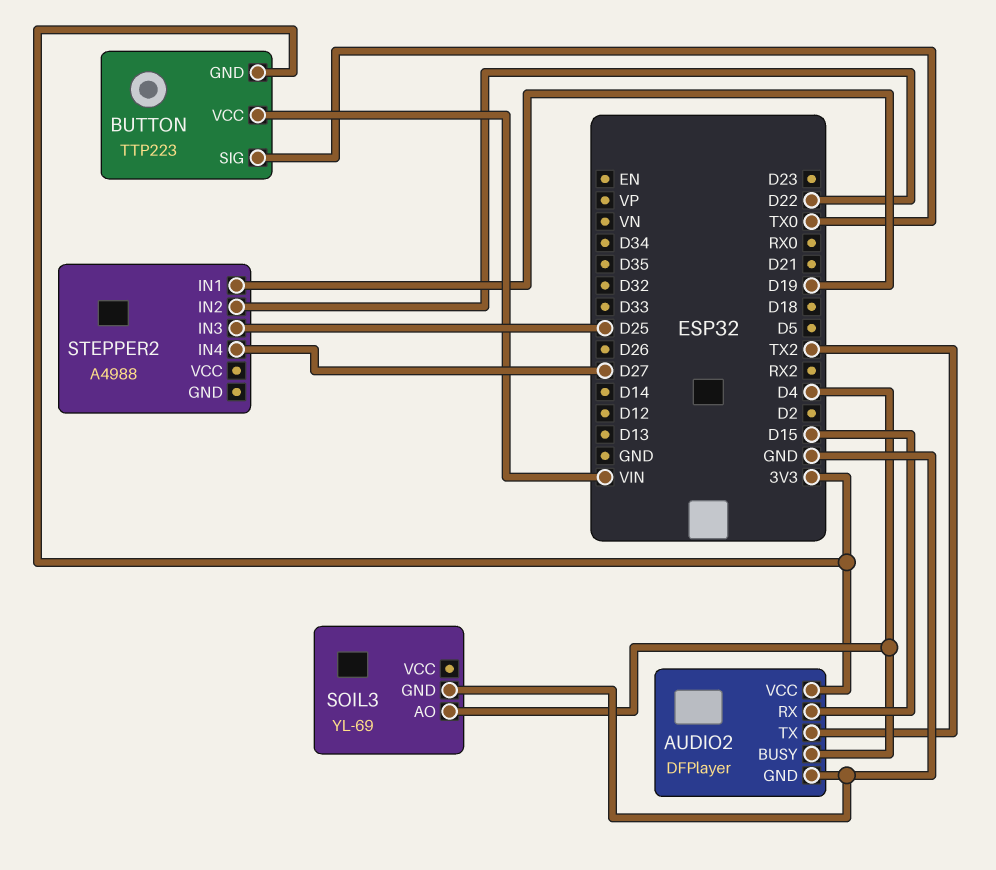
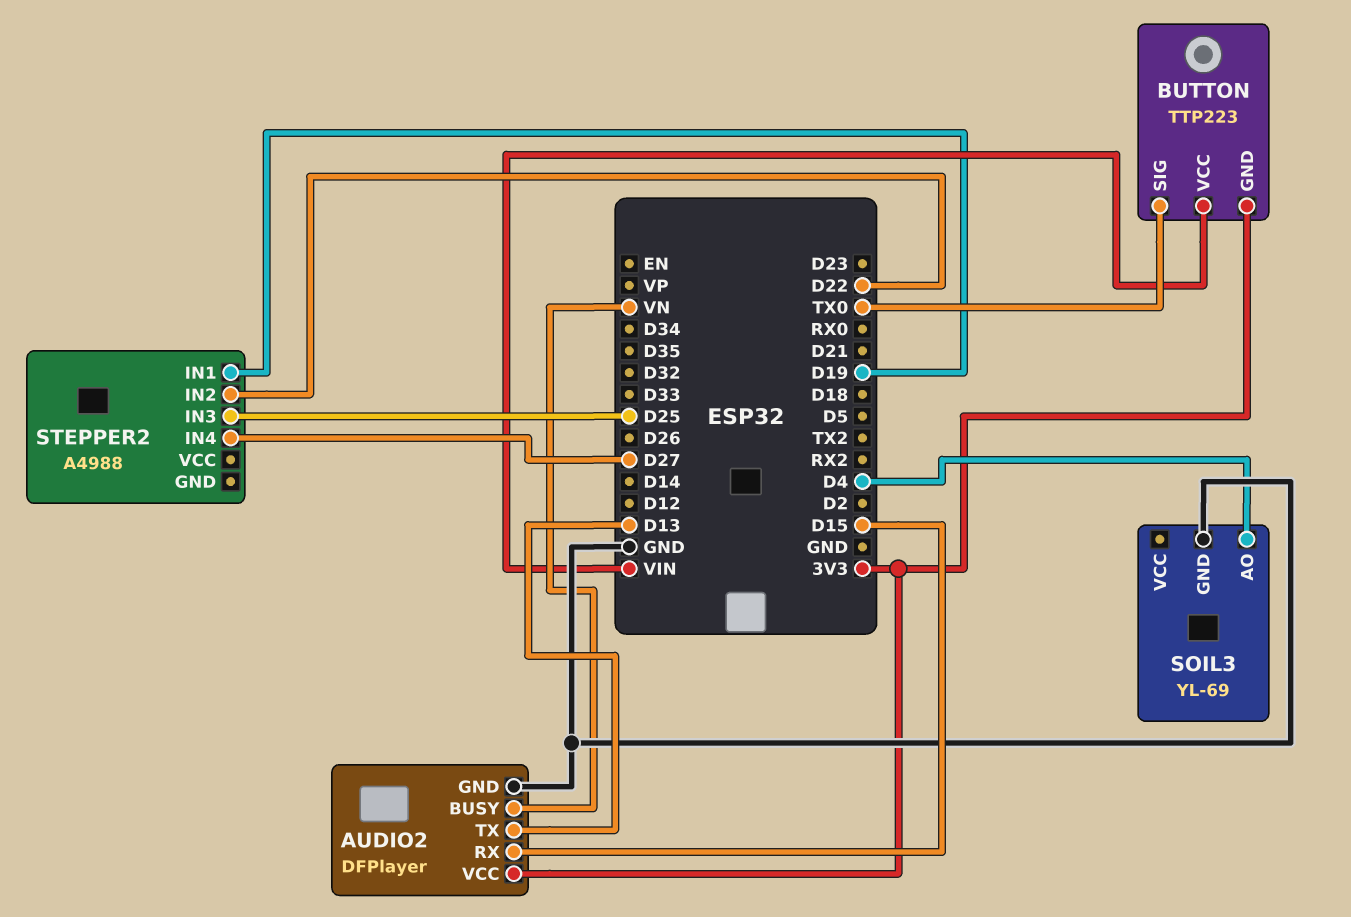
AUDIO2 pin BUSY: D4 -> VN
AUDIO2 pin TX: TX2 -> D13

